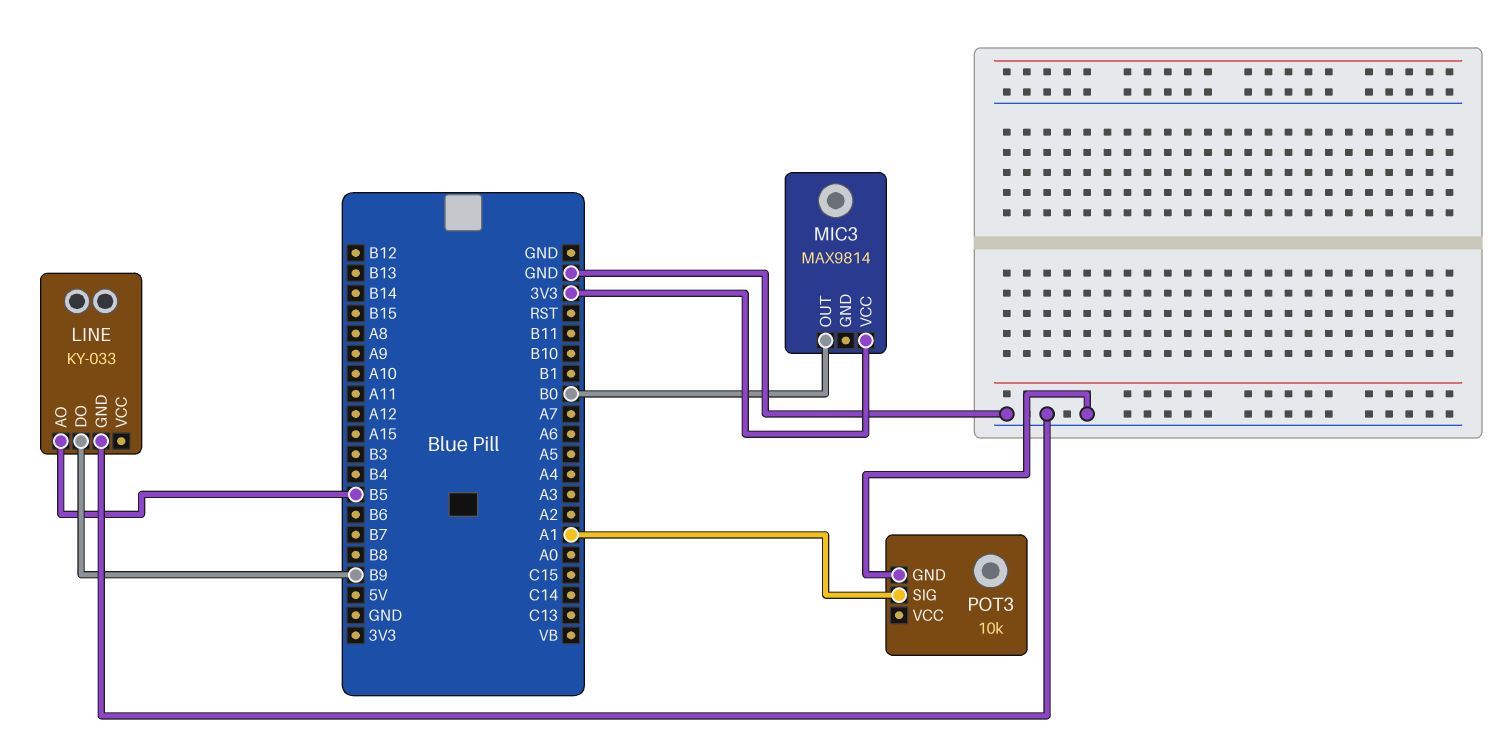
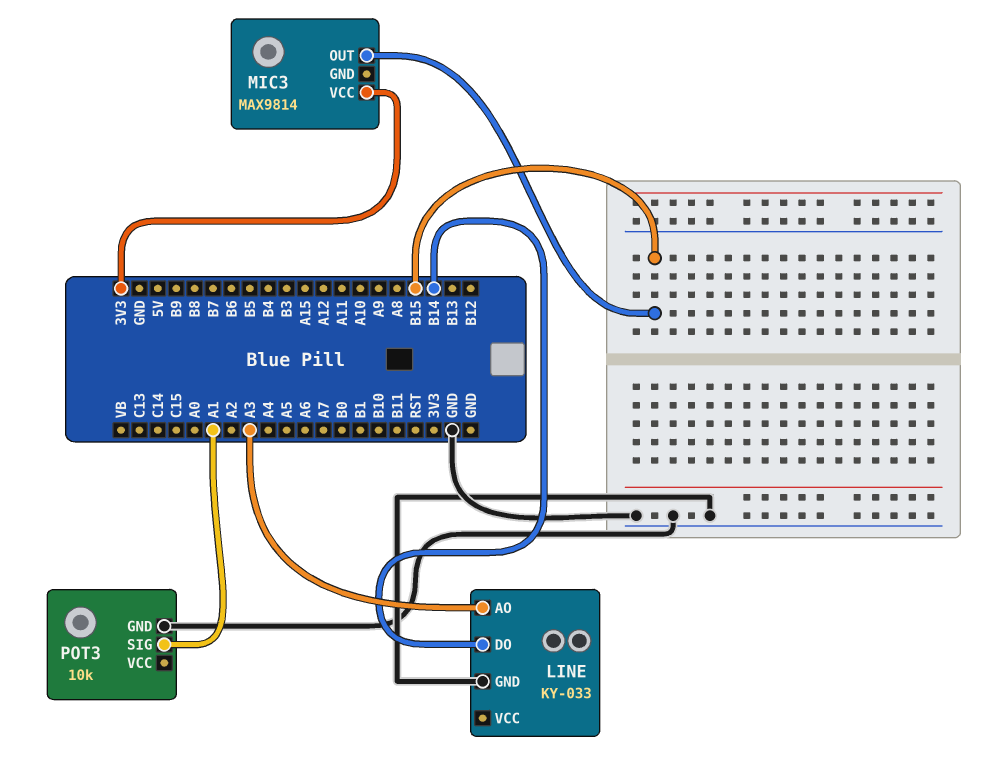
LINE pin AO: B5 -> A3
LINE pin DO: B9 -> B14
MIC3 pin OUT: B0 -> B15

